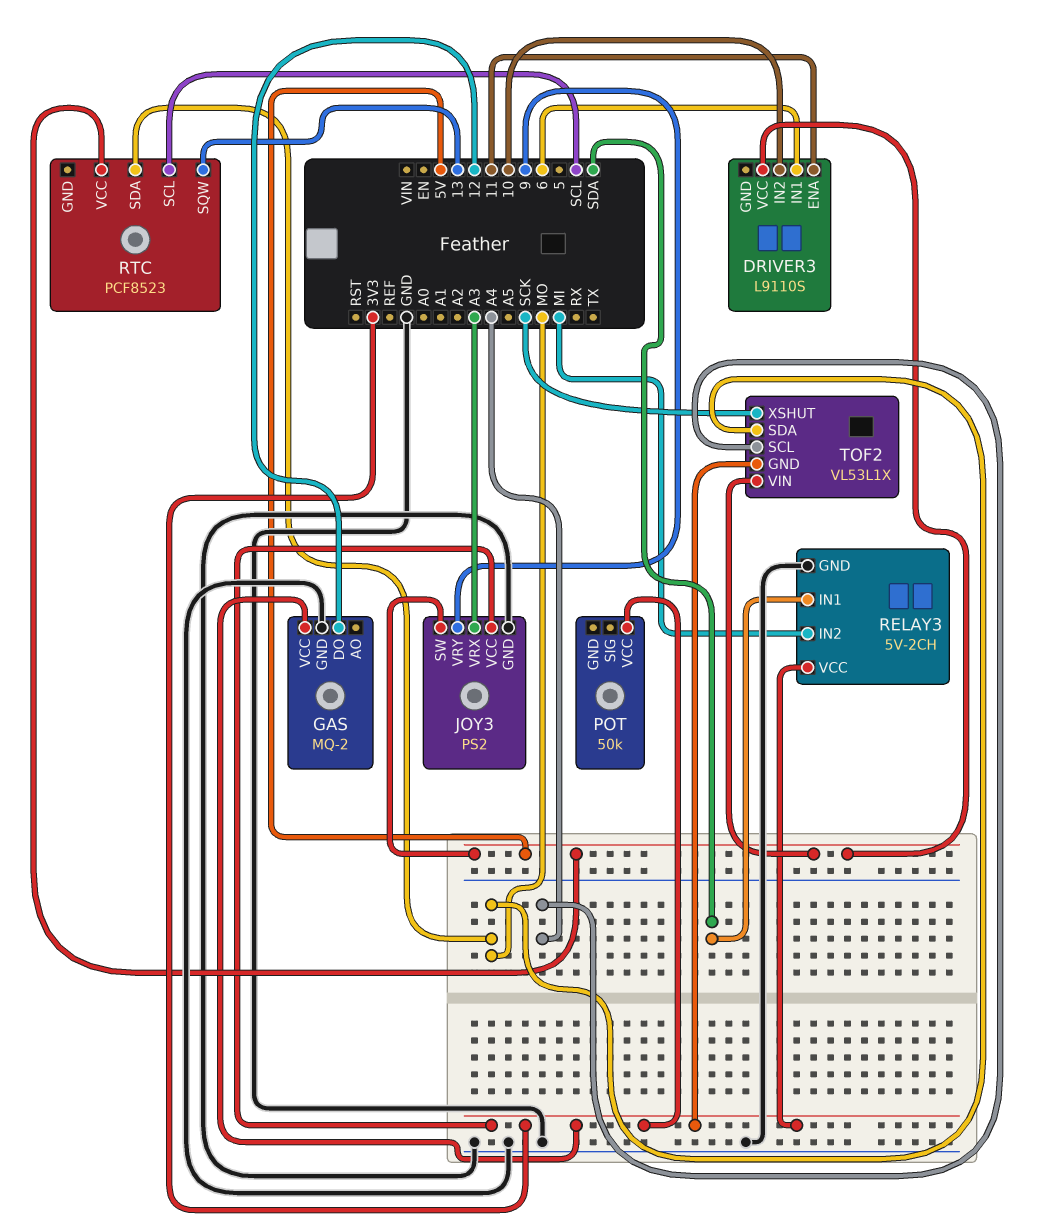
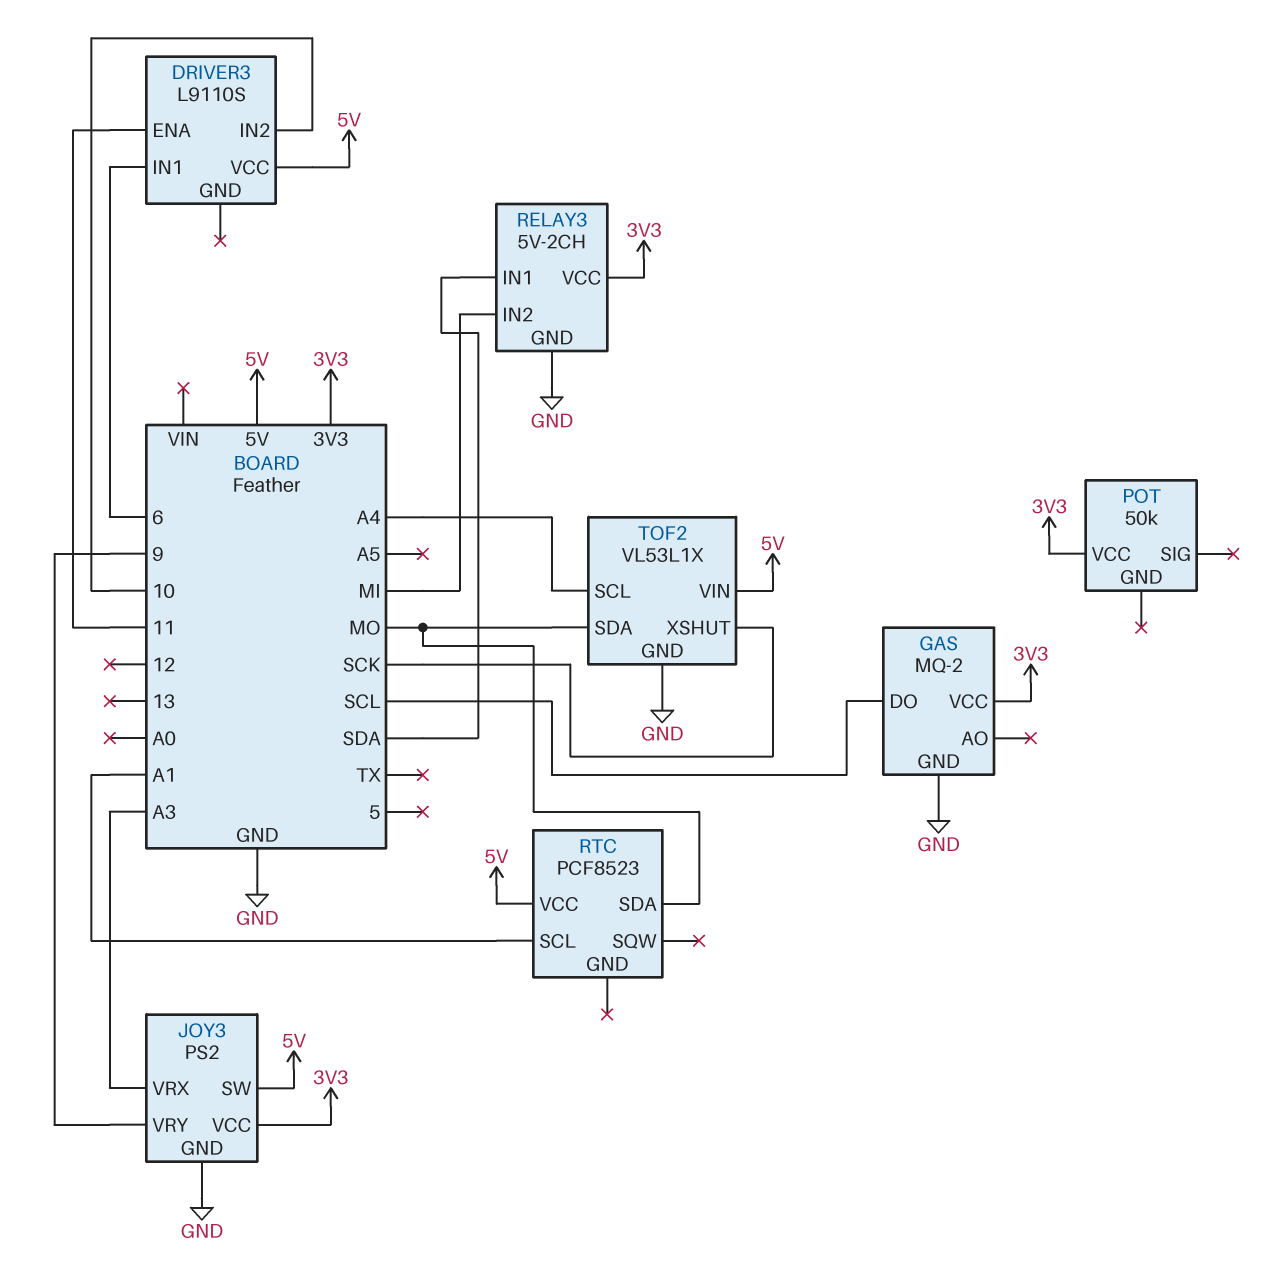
GAS pin DO: 12 -> SCL
RTC pin SCL: SCL -> A1
RTC pin SQW: 13 -> none
TOF2 pin GND: 3V3 -> GND

